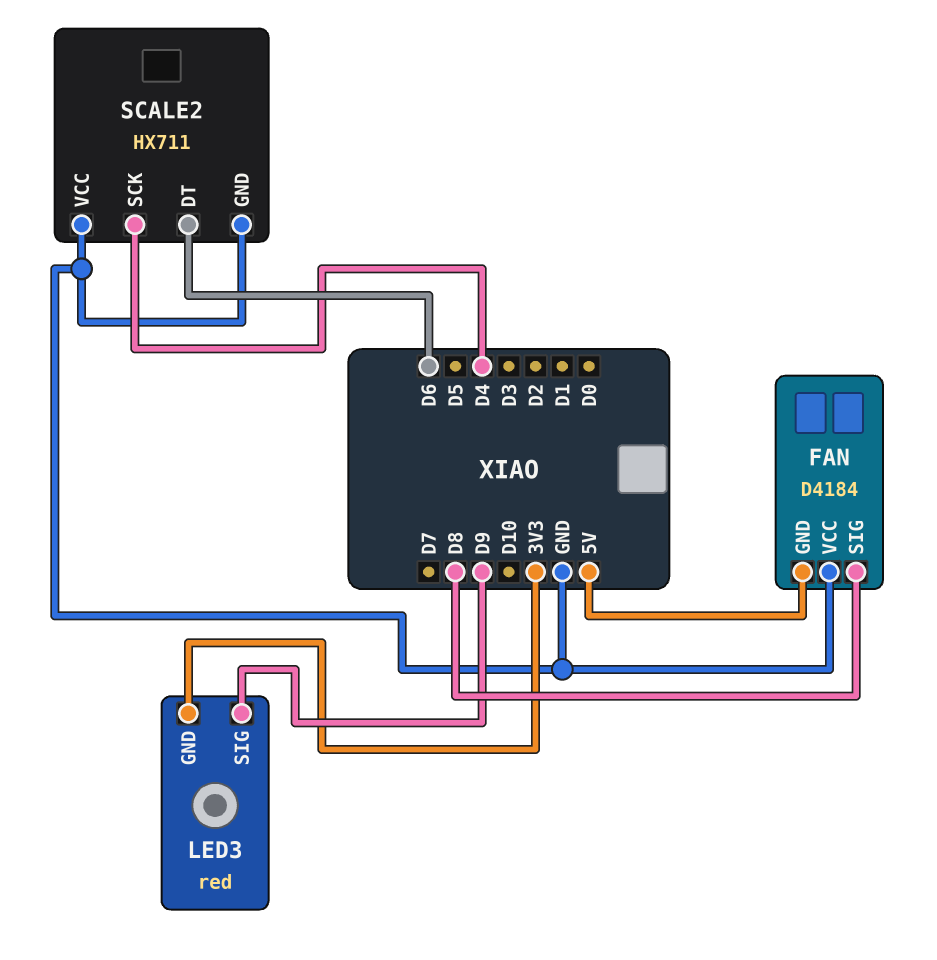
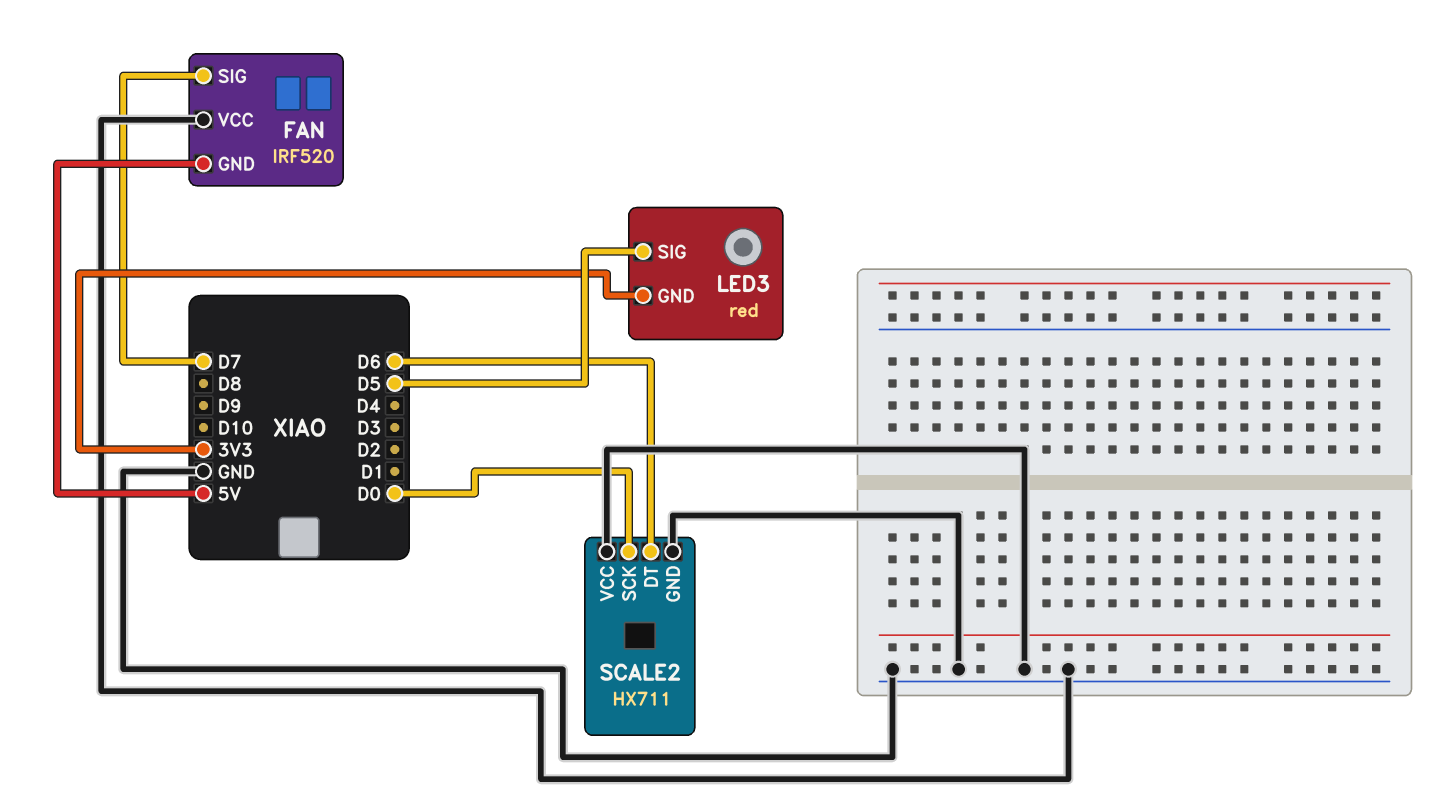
FAN: D4184 -> IRF520
FAN pin SIG: D8 -> D7
LED3 pin SIG: D9 -> D5
SCALE2 pin SCK: D4 -> D0

